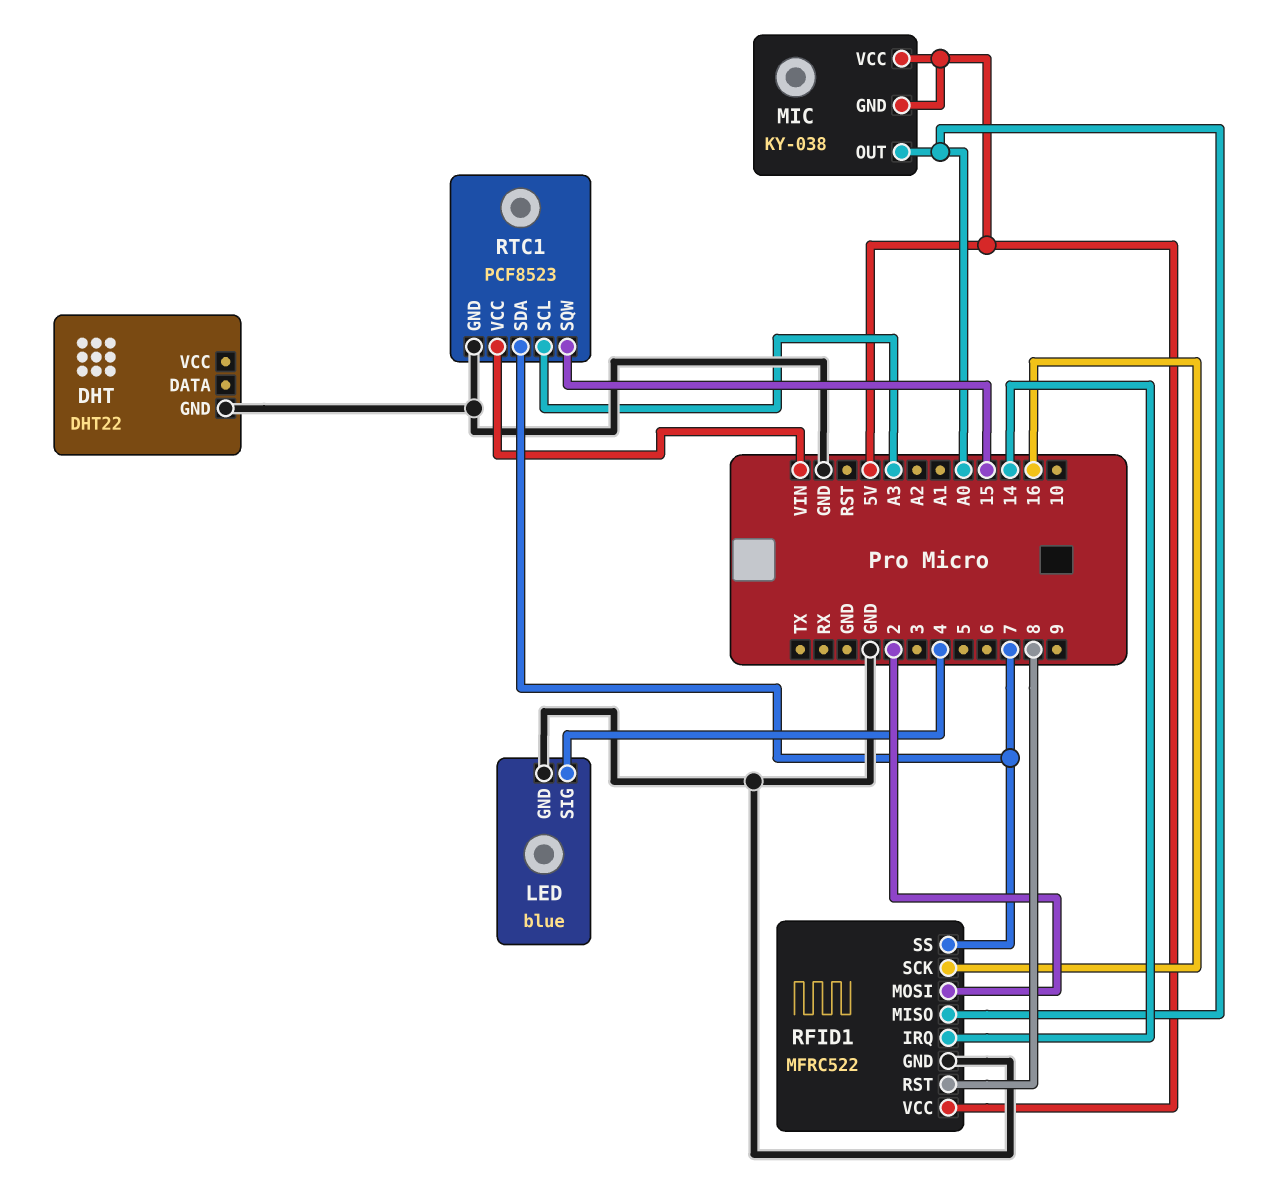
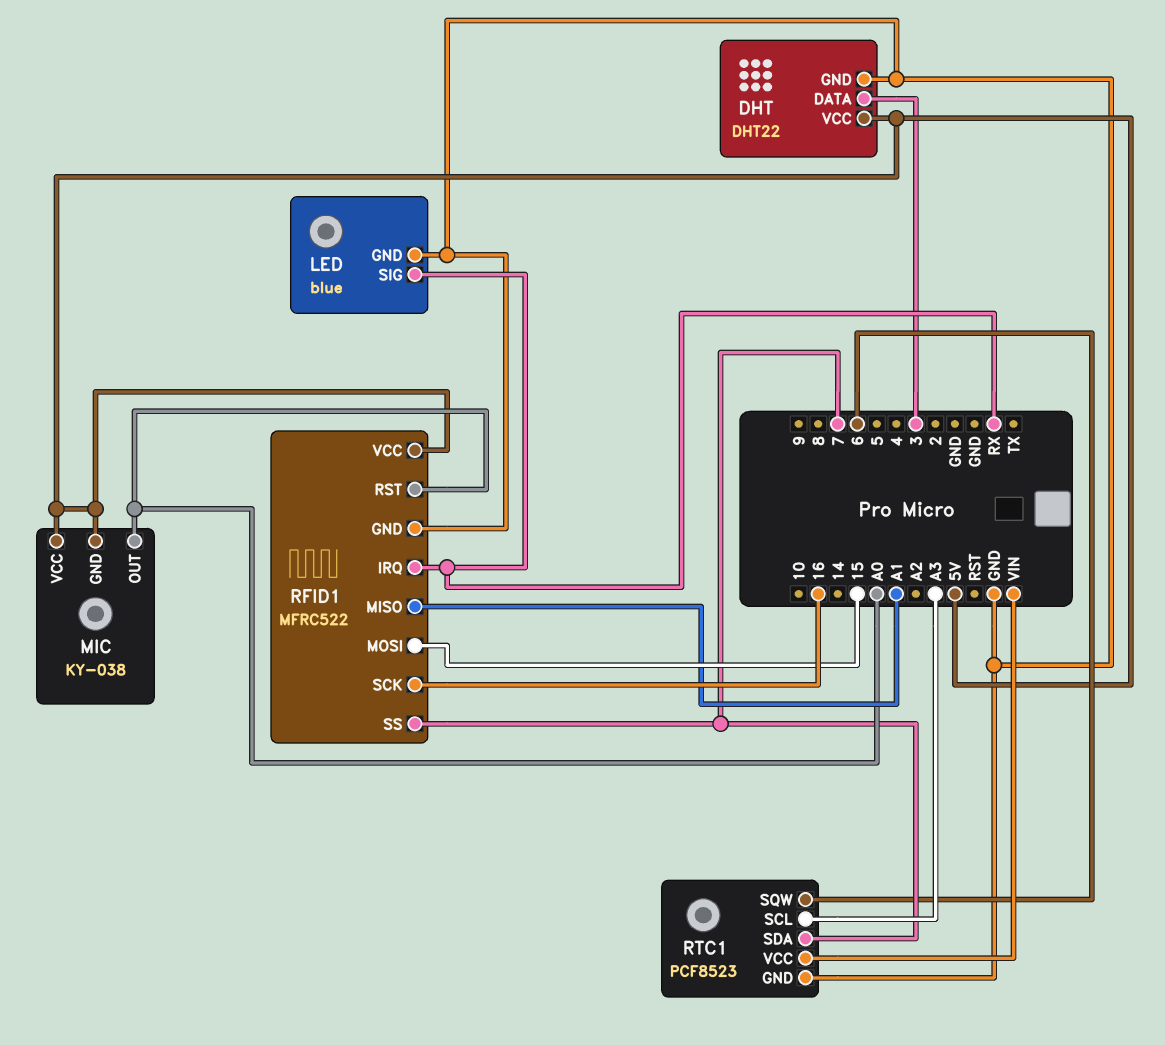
DHT pin DATA: none -> 3
DHT pin VCC: none -> 5V
LED pin SIG: 4 -> RX
RFID1 pin IRQ: 14 -> RX
RFID1 pin MISO: A0 -> A1
RFID1 pin MOSI: 2 -> 15
RFID1 pin RST: 8 -> A0
RTC1 pin SQW: 15 -> 6

